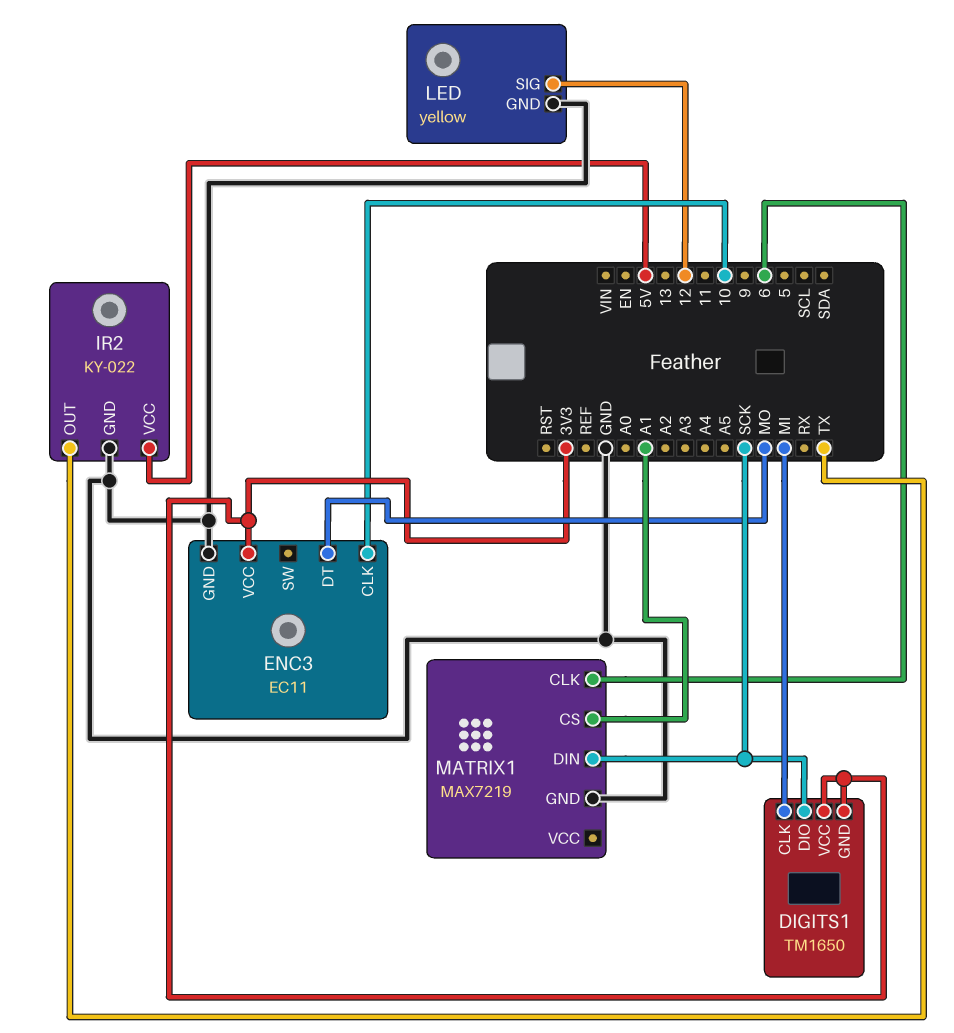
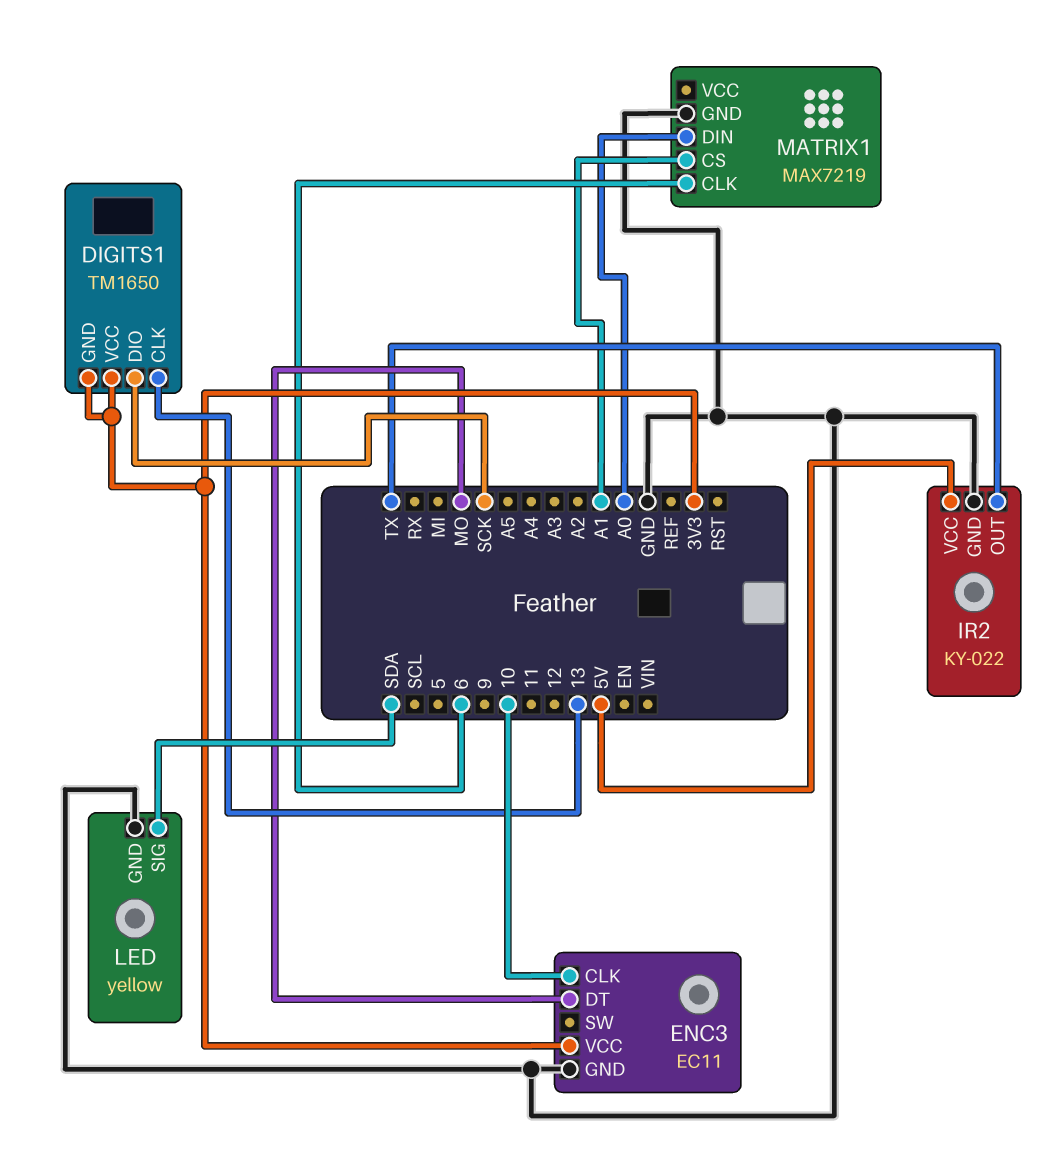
DIGITS1 pin CLK: MI -> 13
LED pin SIG: 12 -> SDA
MATRIX1 pin DIN: SCK -> A0

